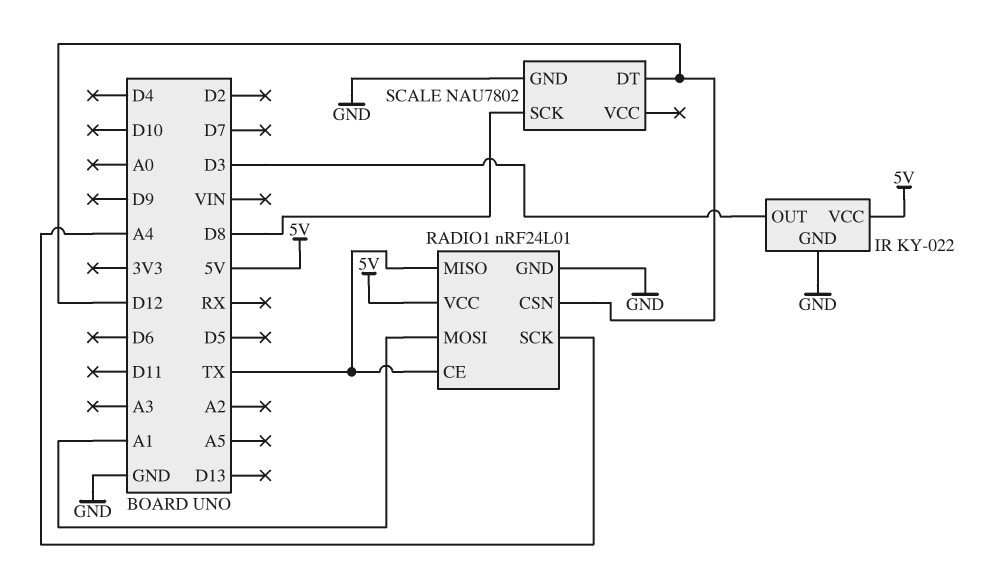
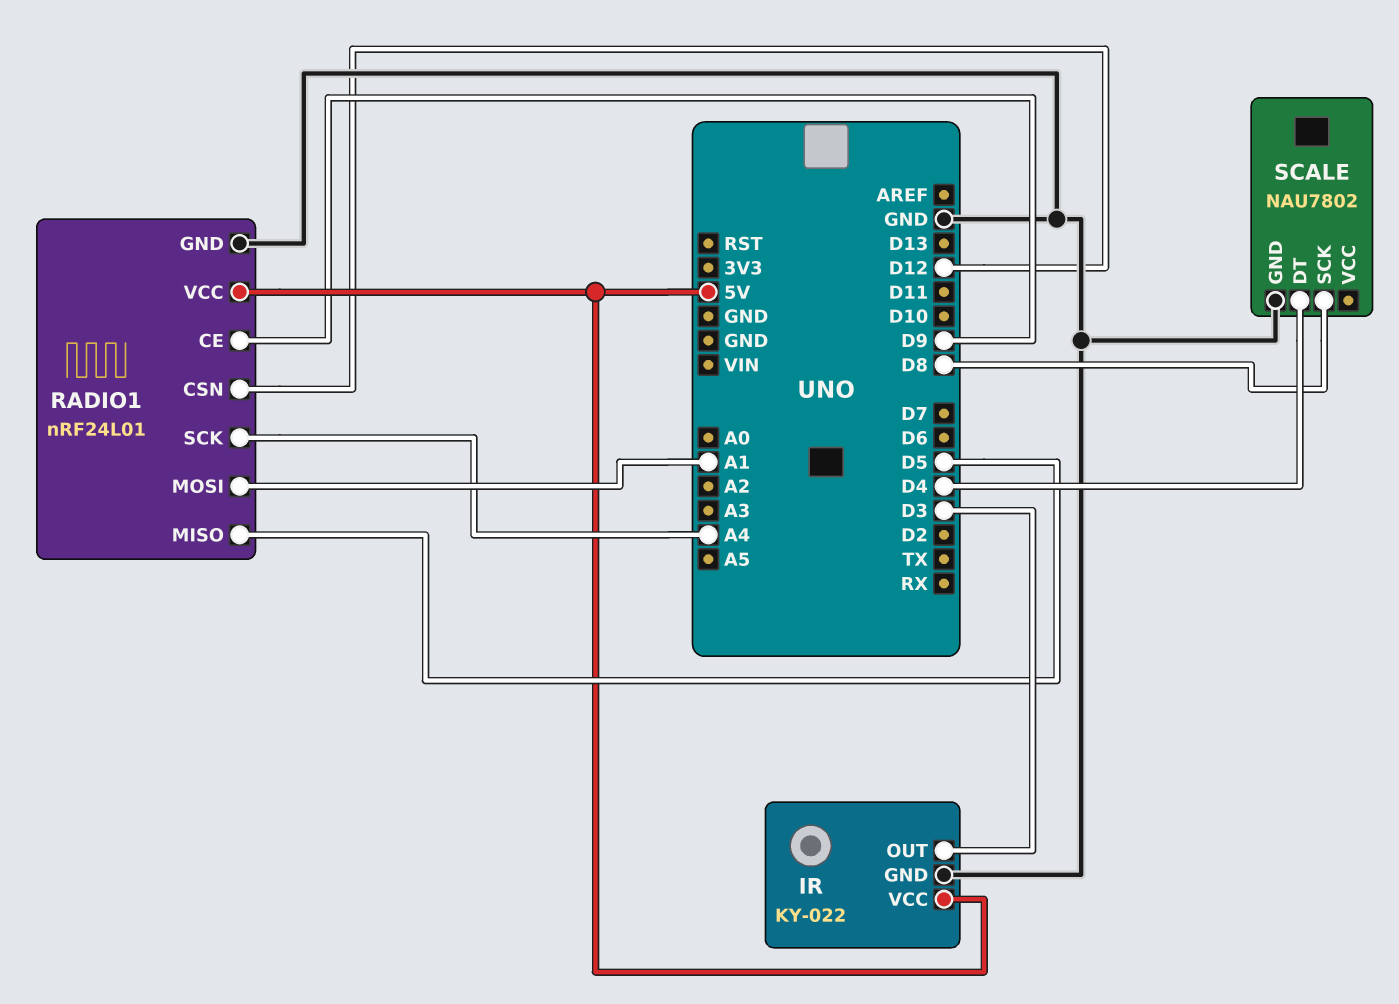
RADIO1 pin CE: TX -> D9
RADIO1 pin MISO: TX -> D5
SCALE pin DT: D12 -> D4

